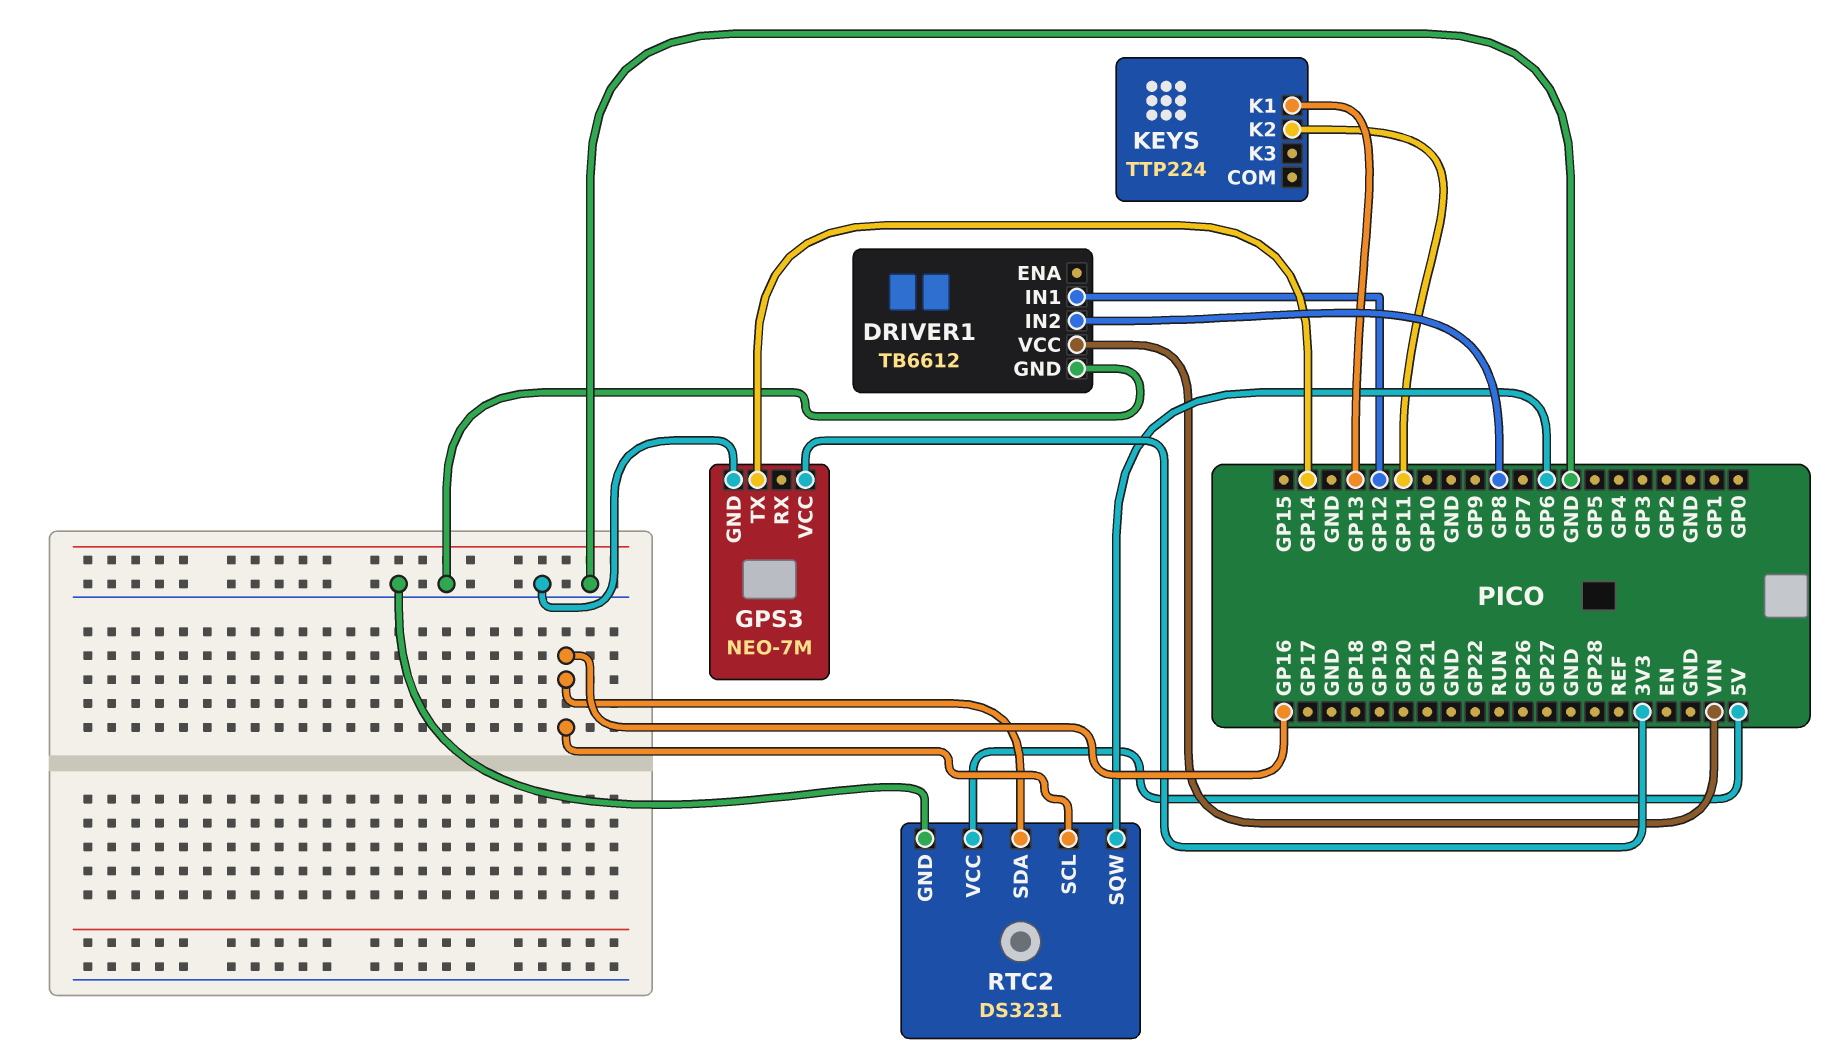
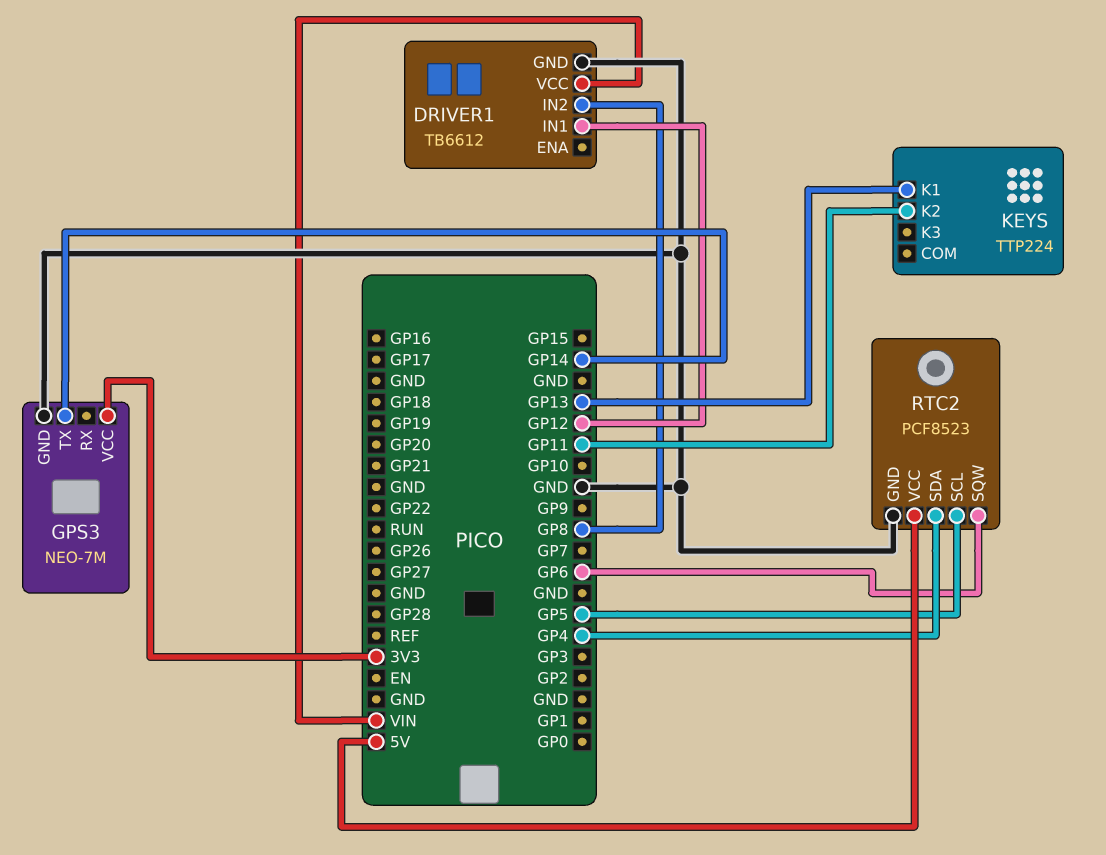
RTC2: DS3231 -> PCF8523
RTC2 pin SCL: GP16 -> GP5
RTC2 pin SDA: GP16 -> GP4

